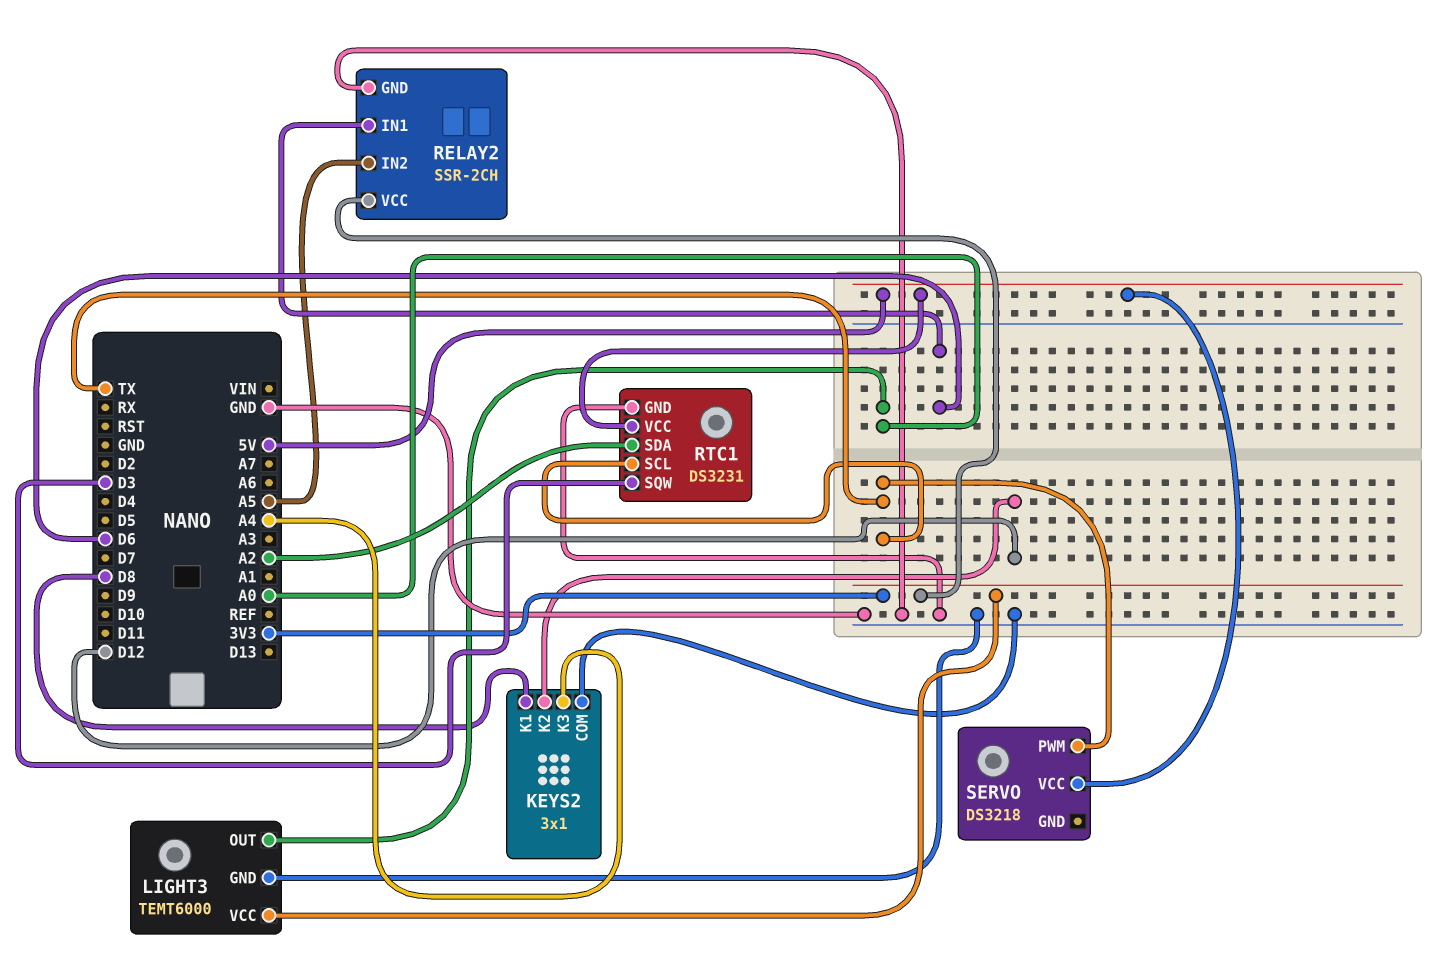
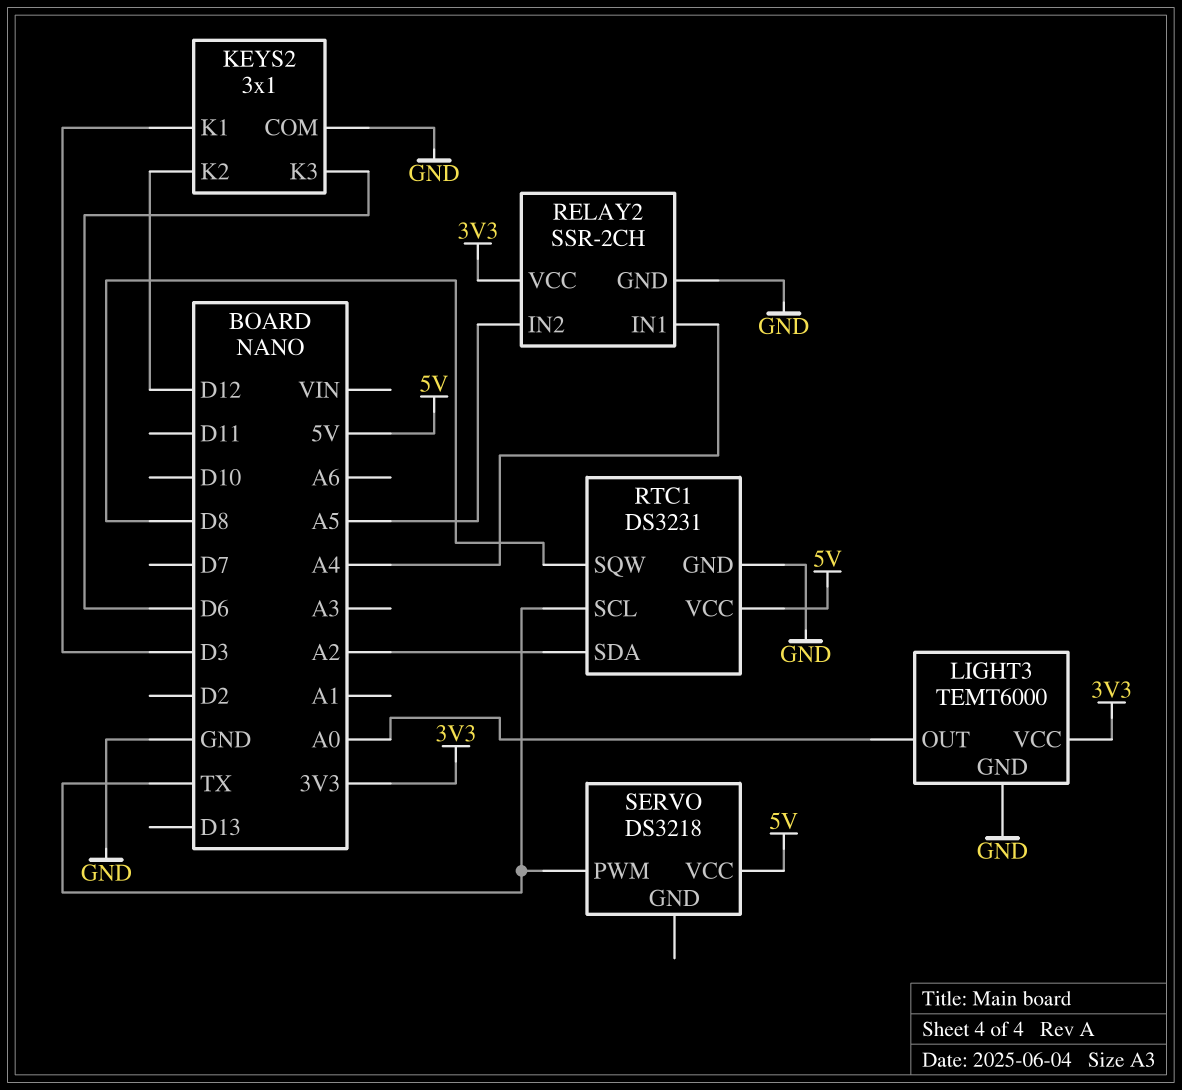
KEYS2 pin K1: D8 -> D3
KEYS2 pin K3: A4 -> D6
RELAY2 pin IN1: D6 -> A4
RTC1 pin SQW: D3 -> D8

